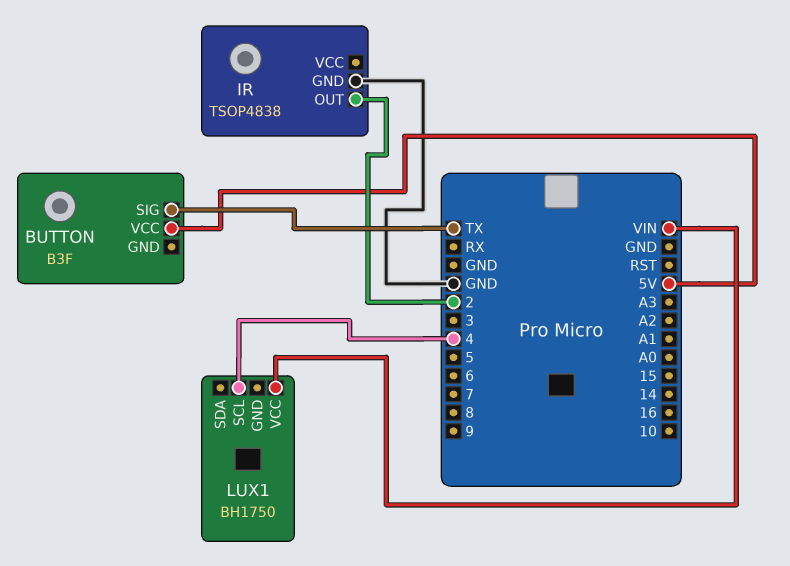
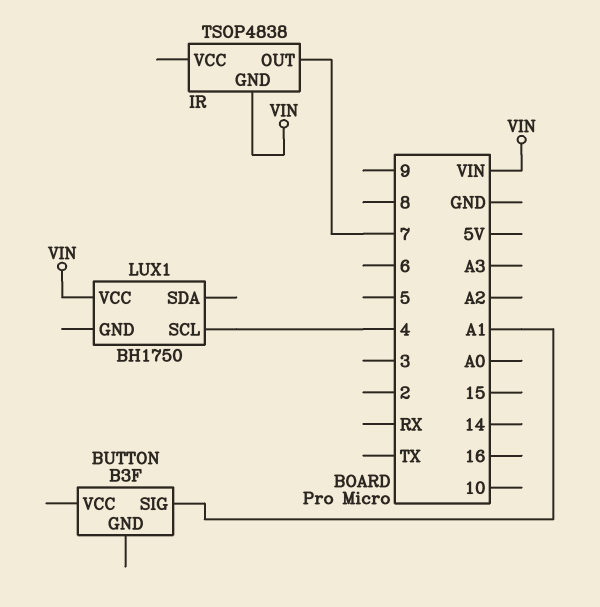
BUTTON pin SIG: TX -> A1
BUTTON pin VCC: 5V -> none
IR pin GND: GND -> VIN
IR pin OUT: 2 -> 7

